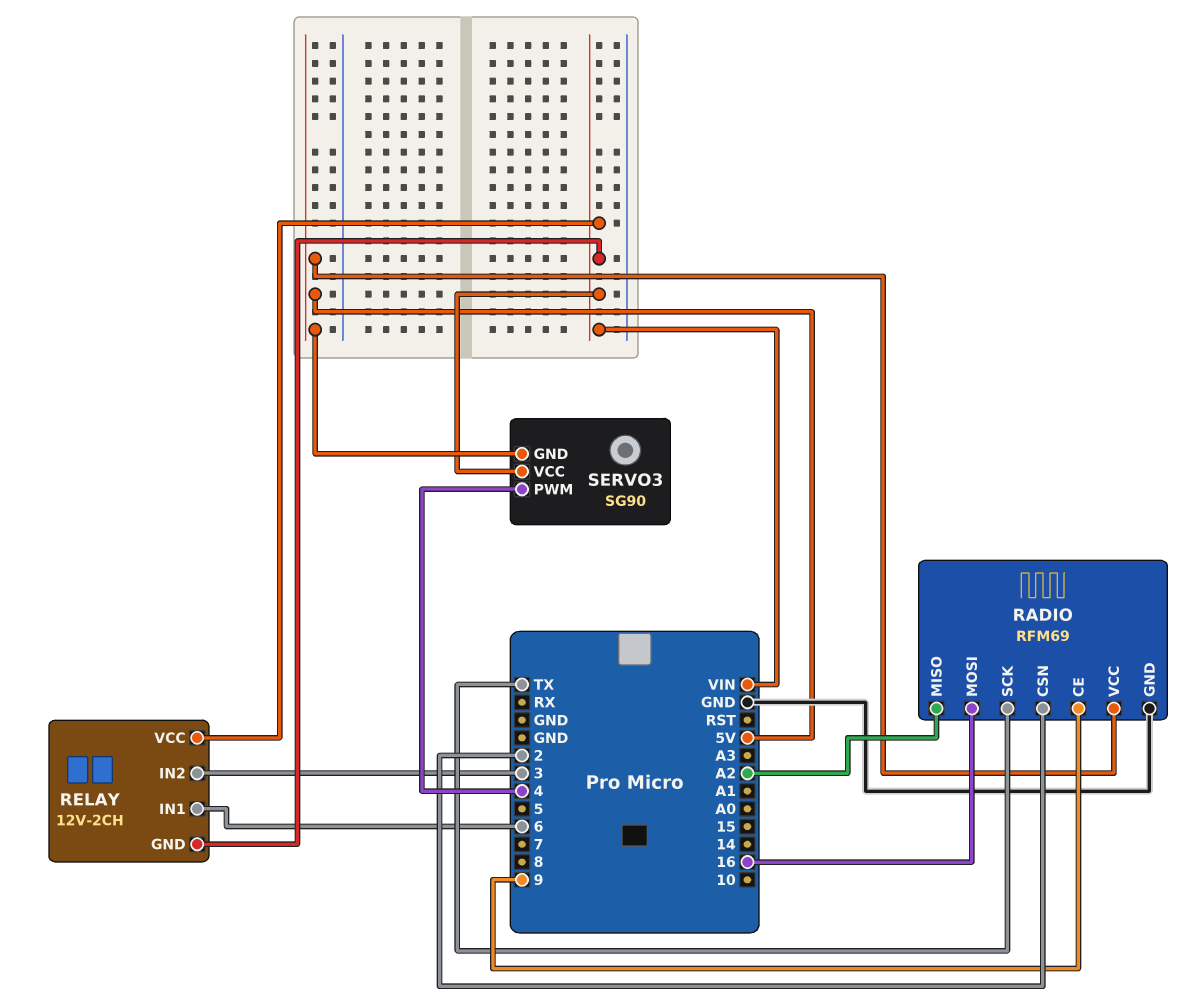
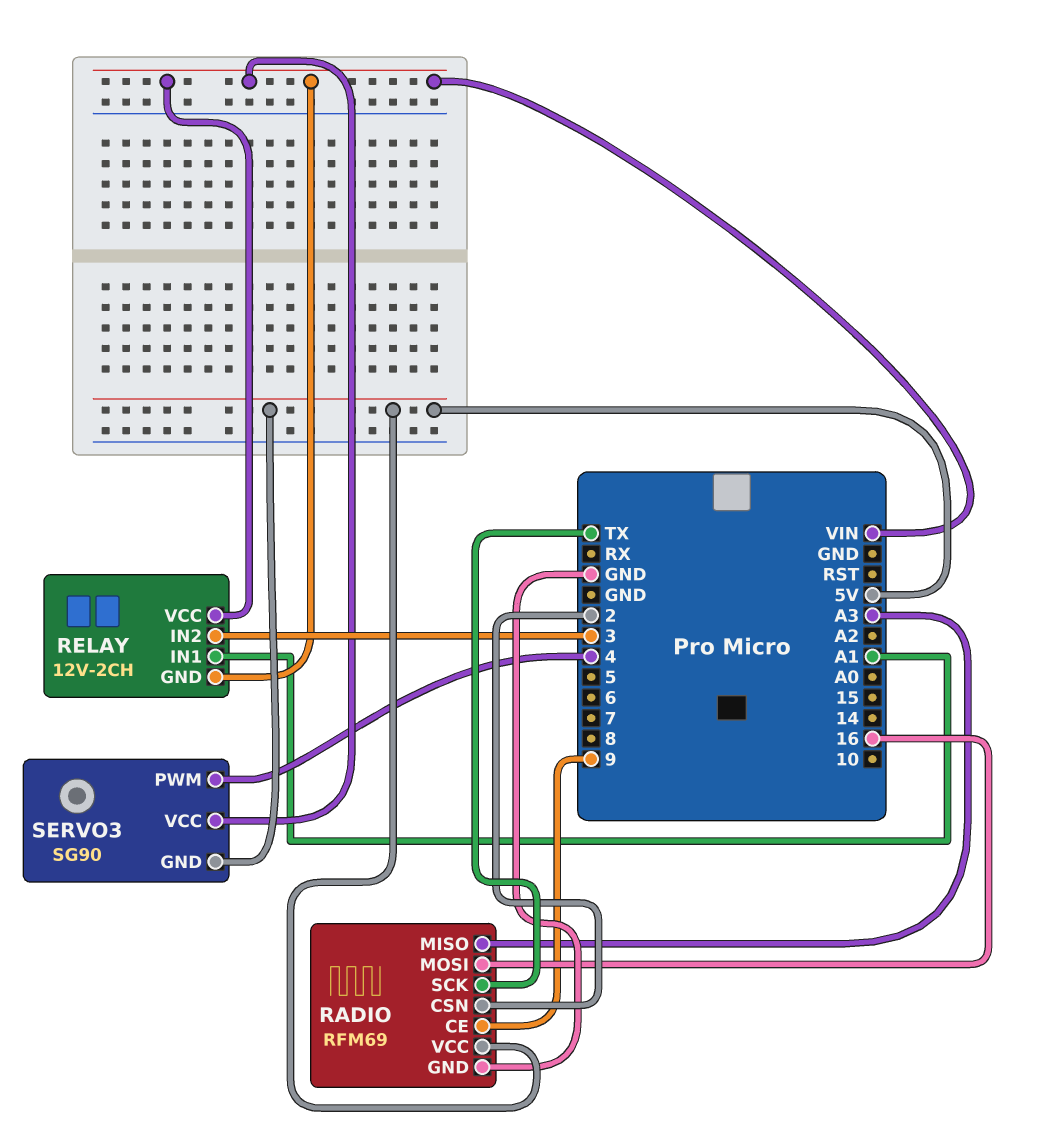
RADIO pin MISO: A2 -> A3
RELAY pin IN1: 6 -> A1

